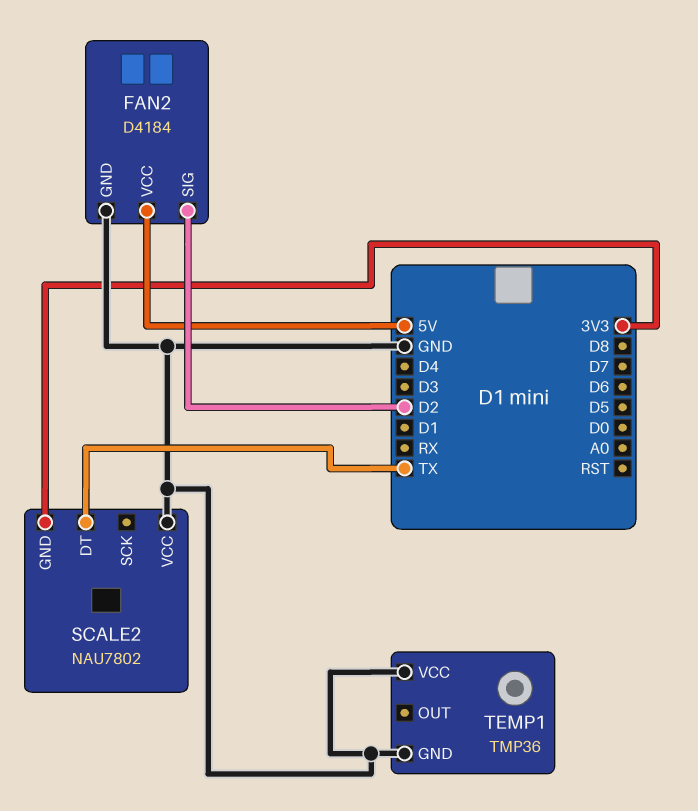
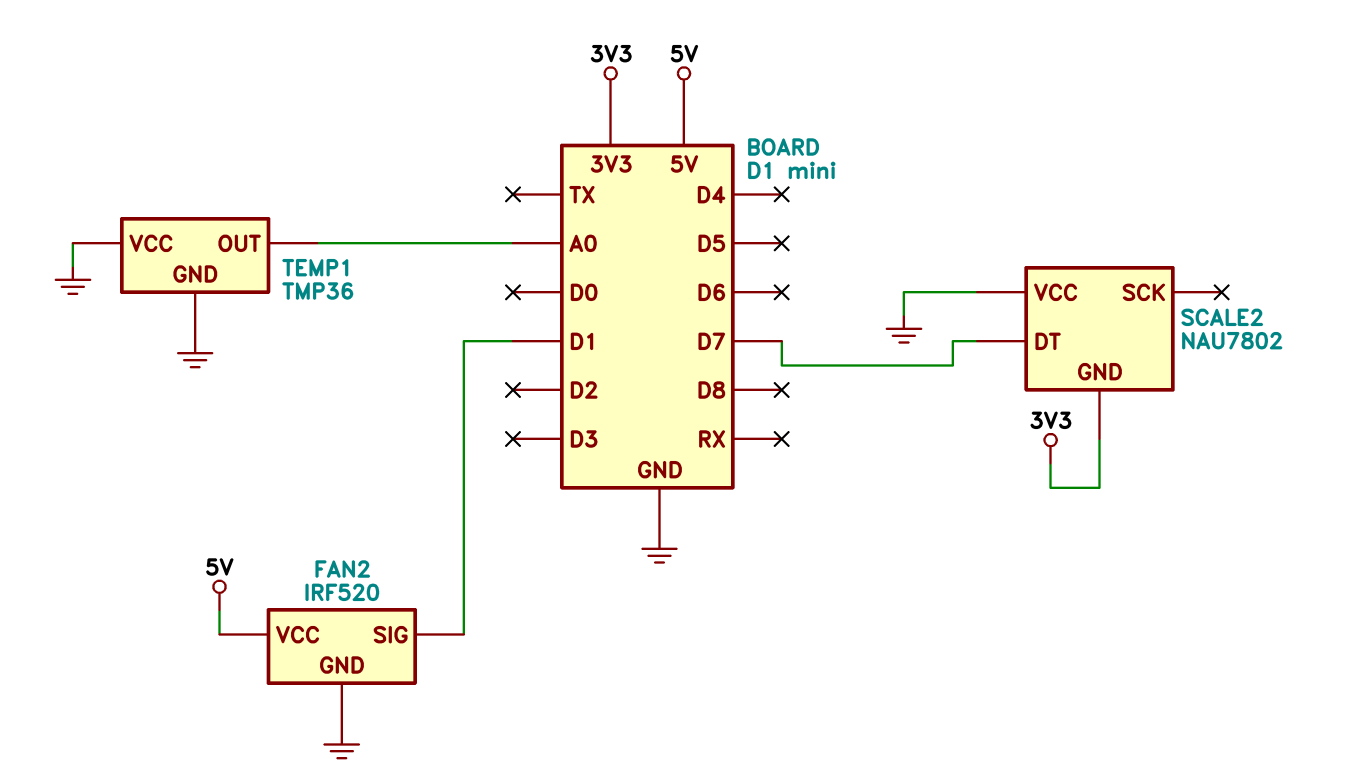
FAN2: D4184 -> IRF520
FAN2 pin SIG: D2 -> D1
SCALE2 pin DT: TX -> D7
TEMP1 pin OUT: none -> A0

